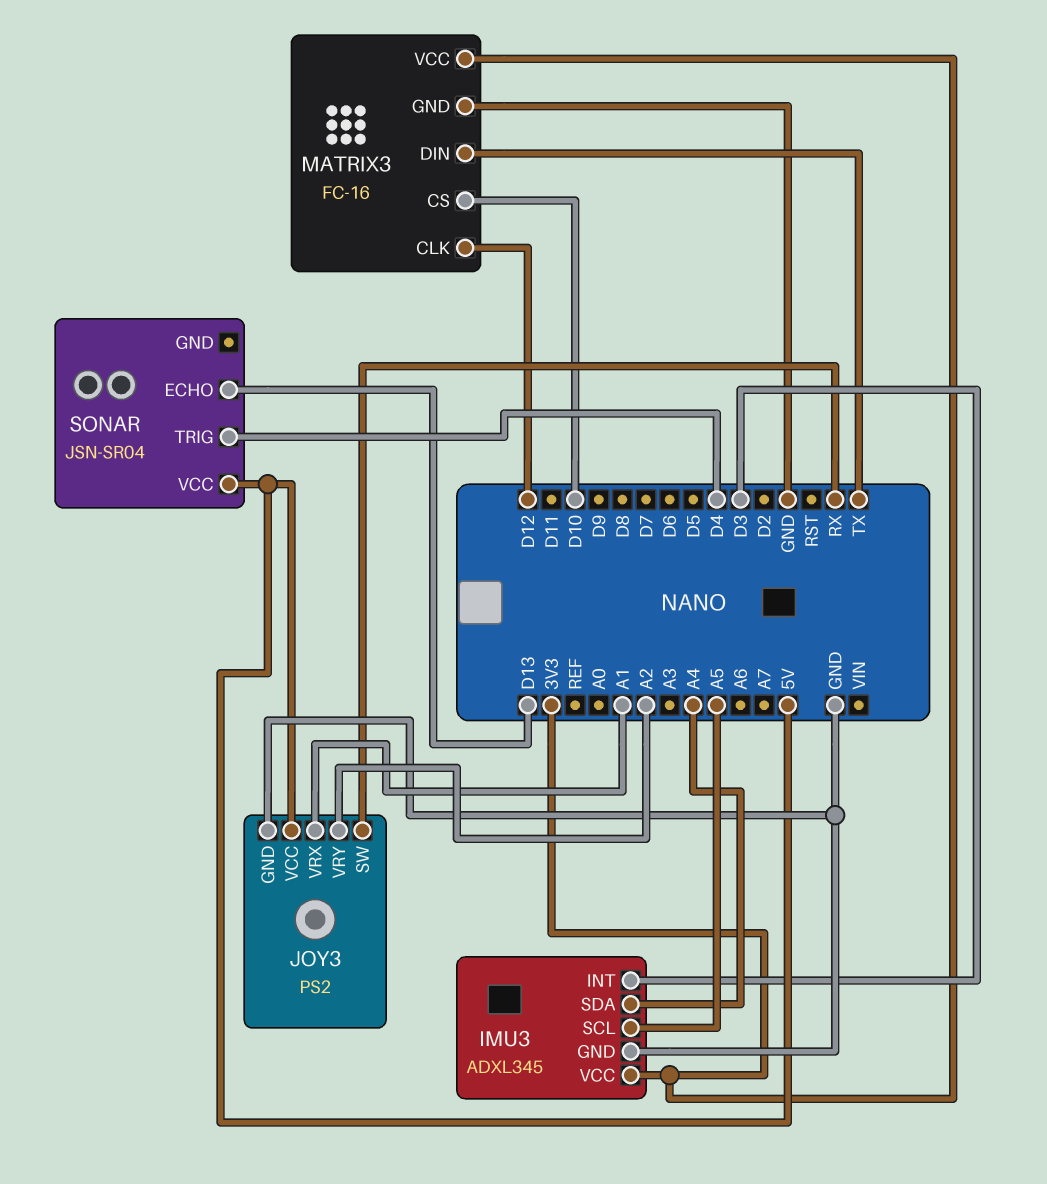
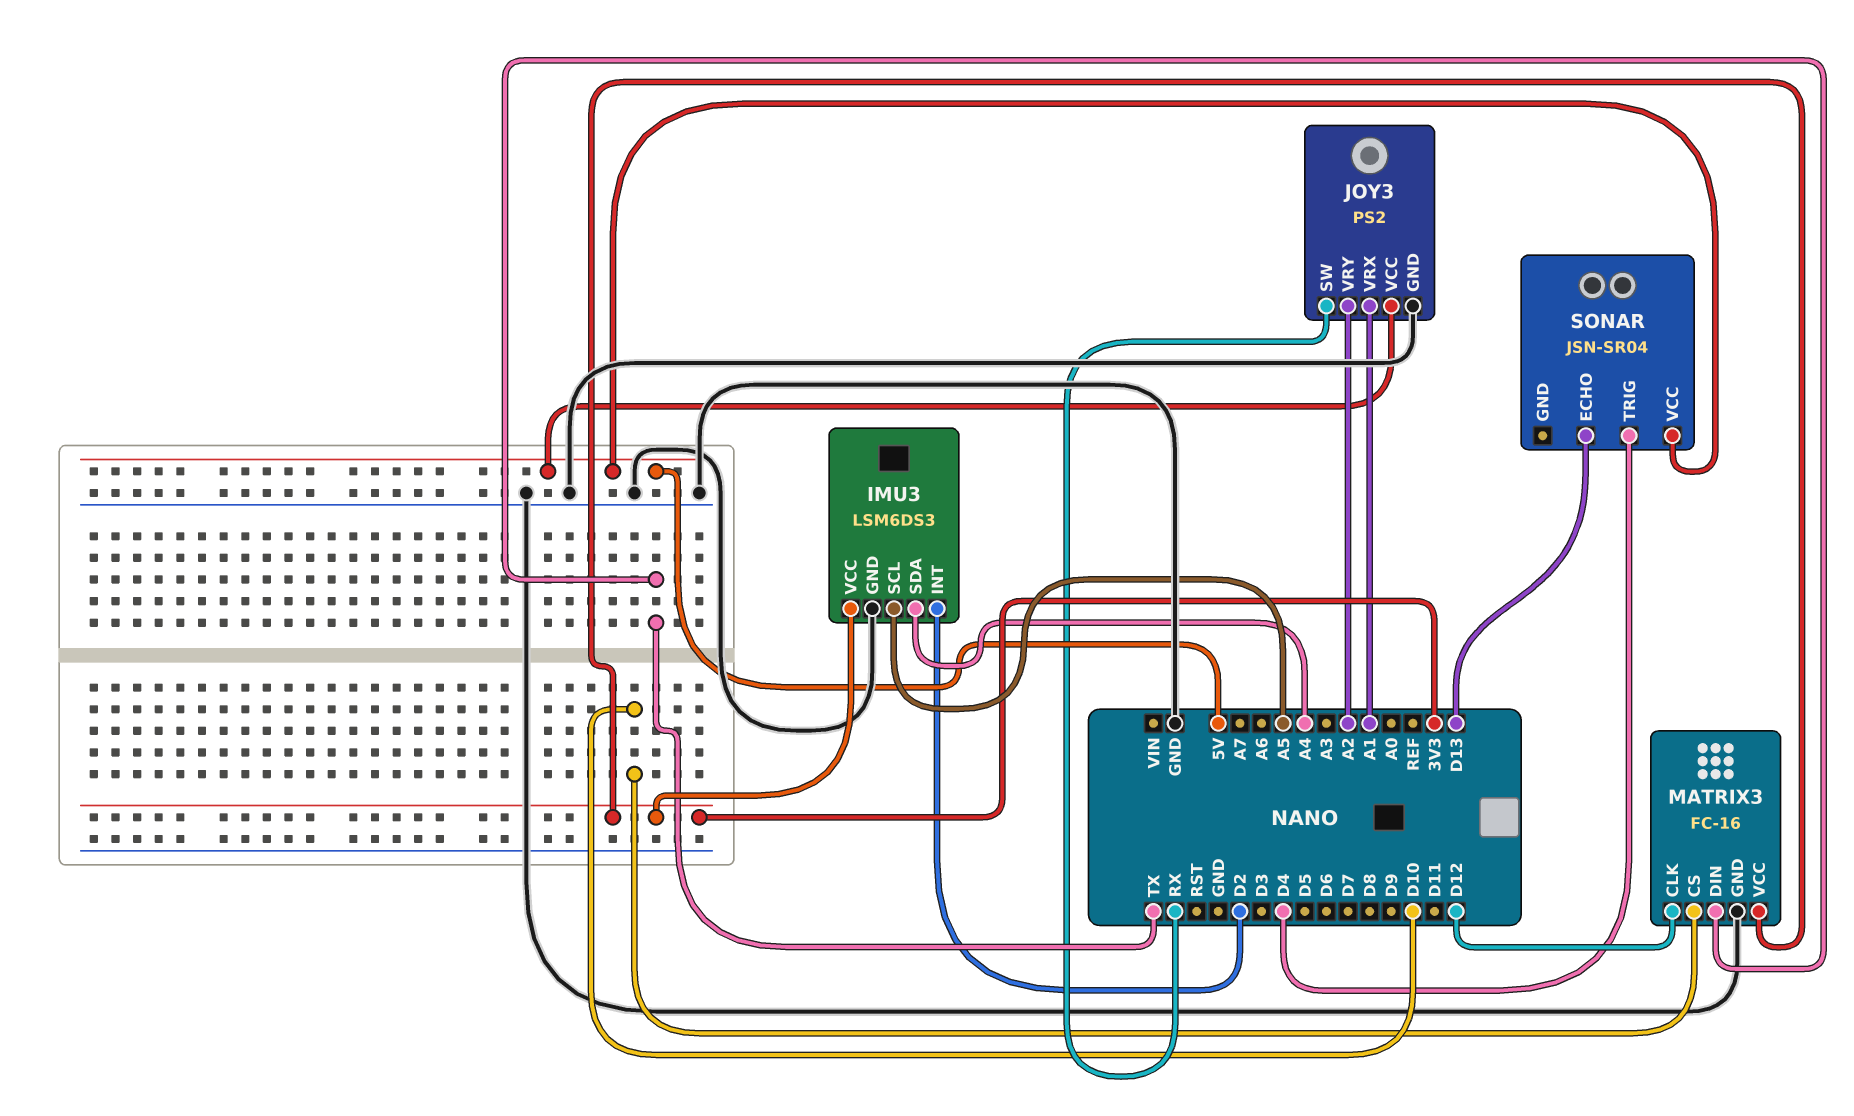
IMU3: ADXL345 -> LSM6DS3
IMU3 pin INT: D3 -> D2

